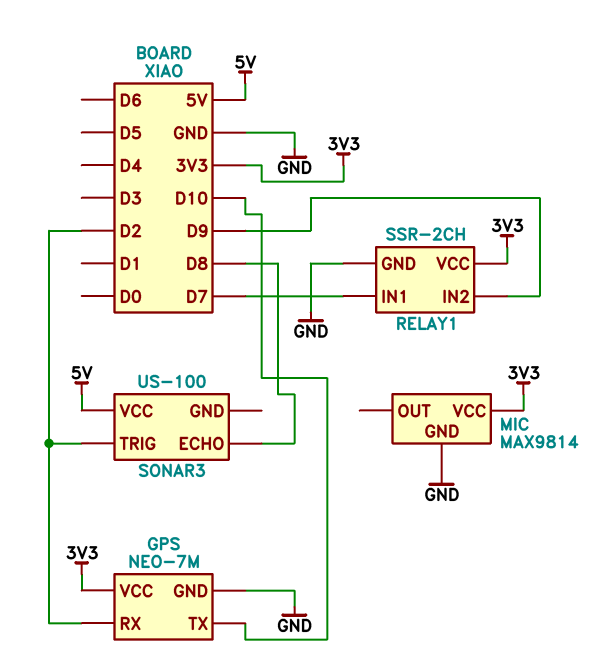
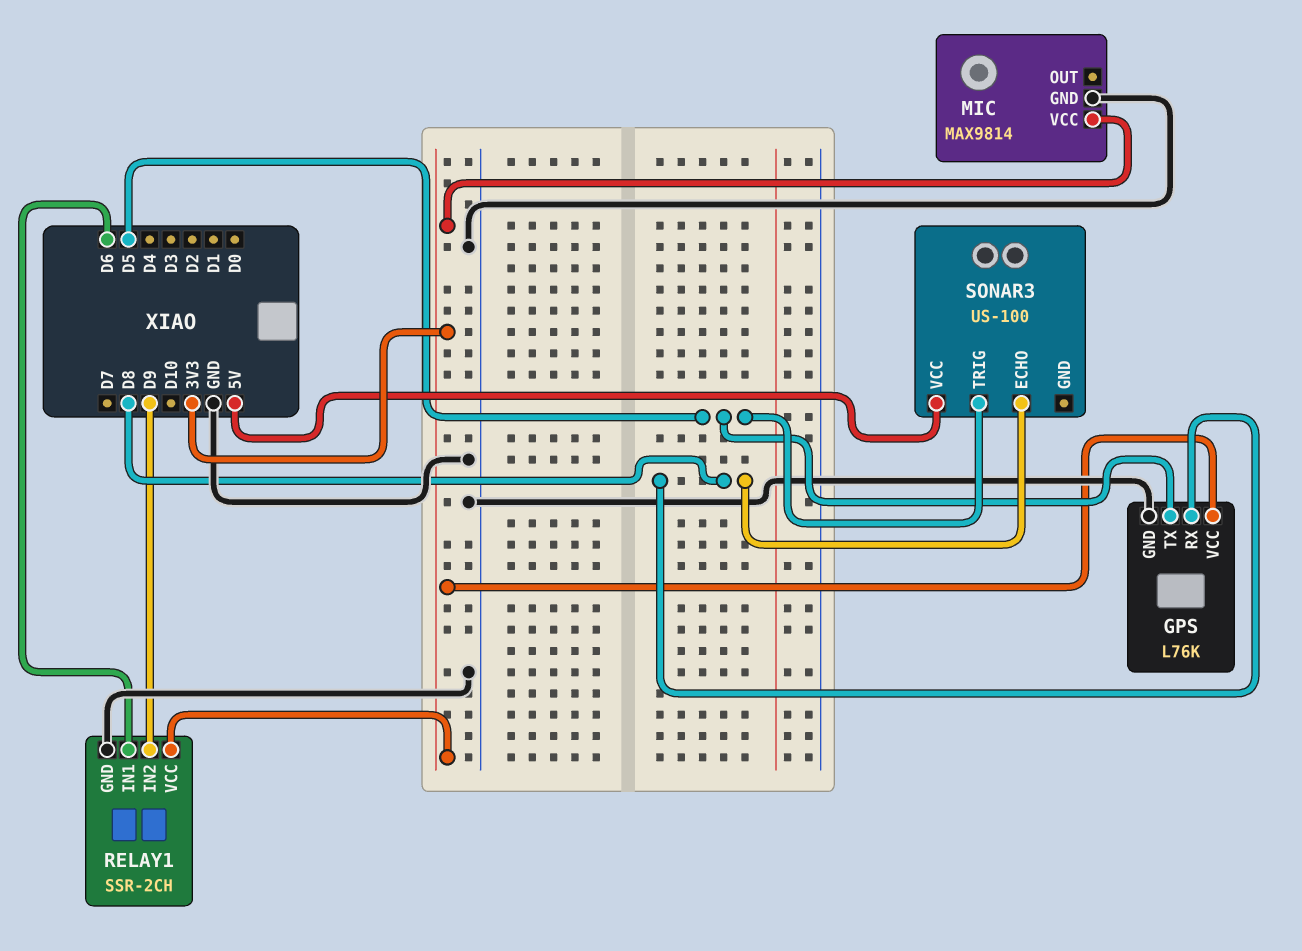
GPS: NEO-7M -> L76K
GPS pin RX: D2 -> D8
GPS pin TX: D10 -> D5
RELAY1 pin IN1: D7 -> D6
SONAR3 pin TRIG: D2 -> D5

